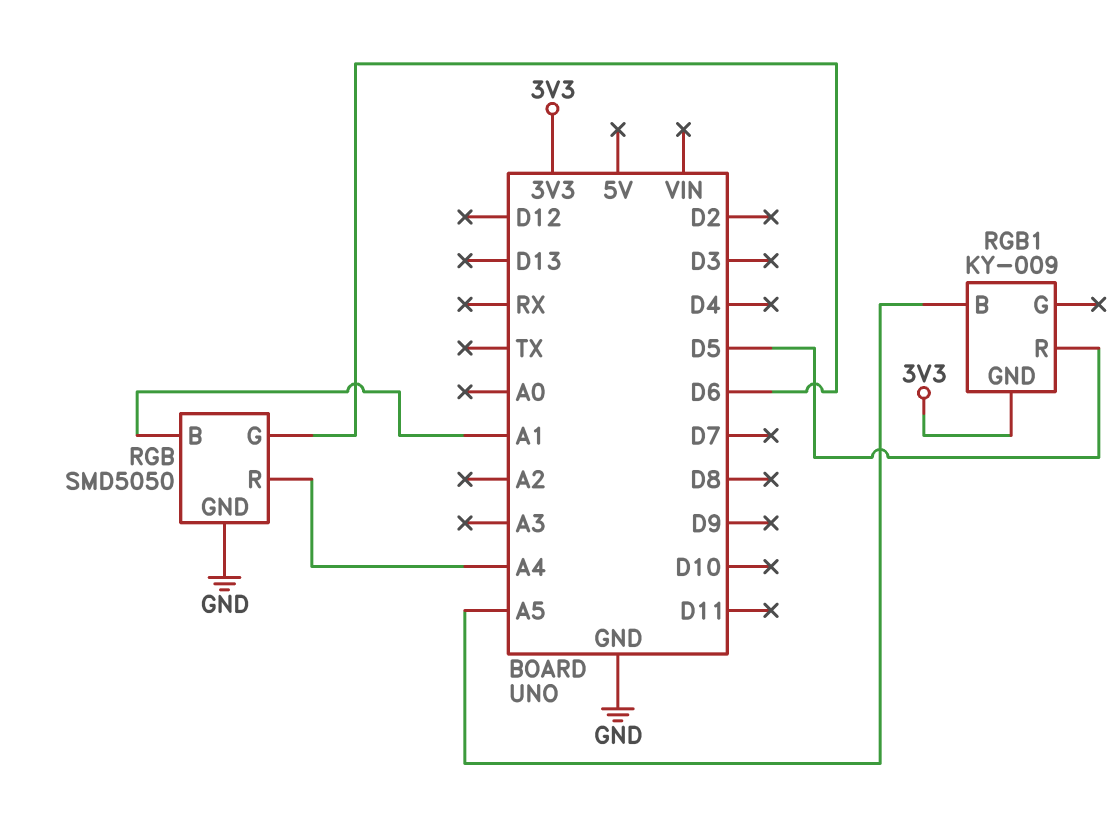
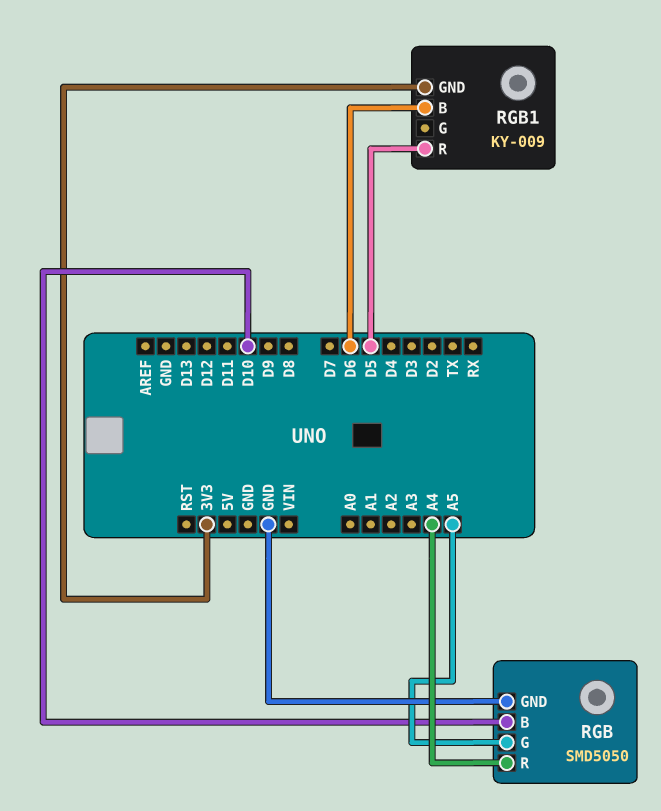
RGB pin B: A1 -> D10
RGB pin G: D6 -> A5
RGB1 pin B: A5 -> D6

